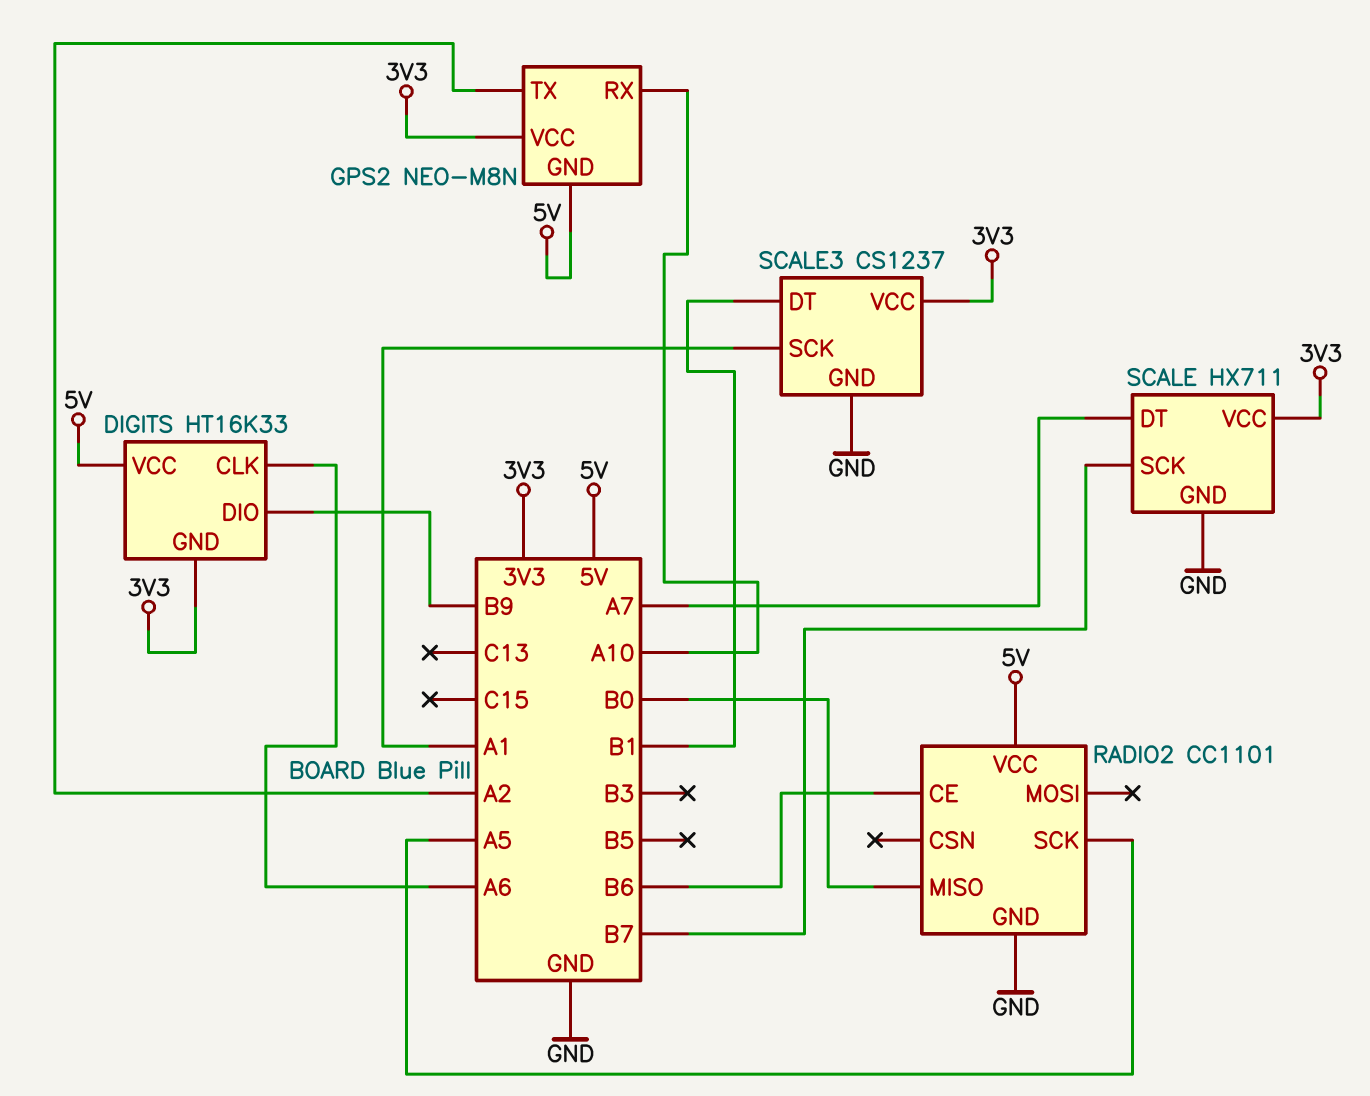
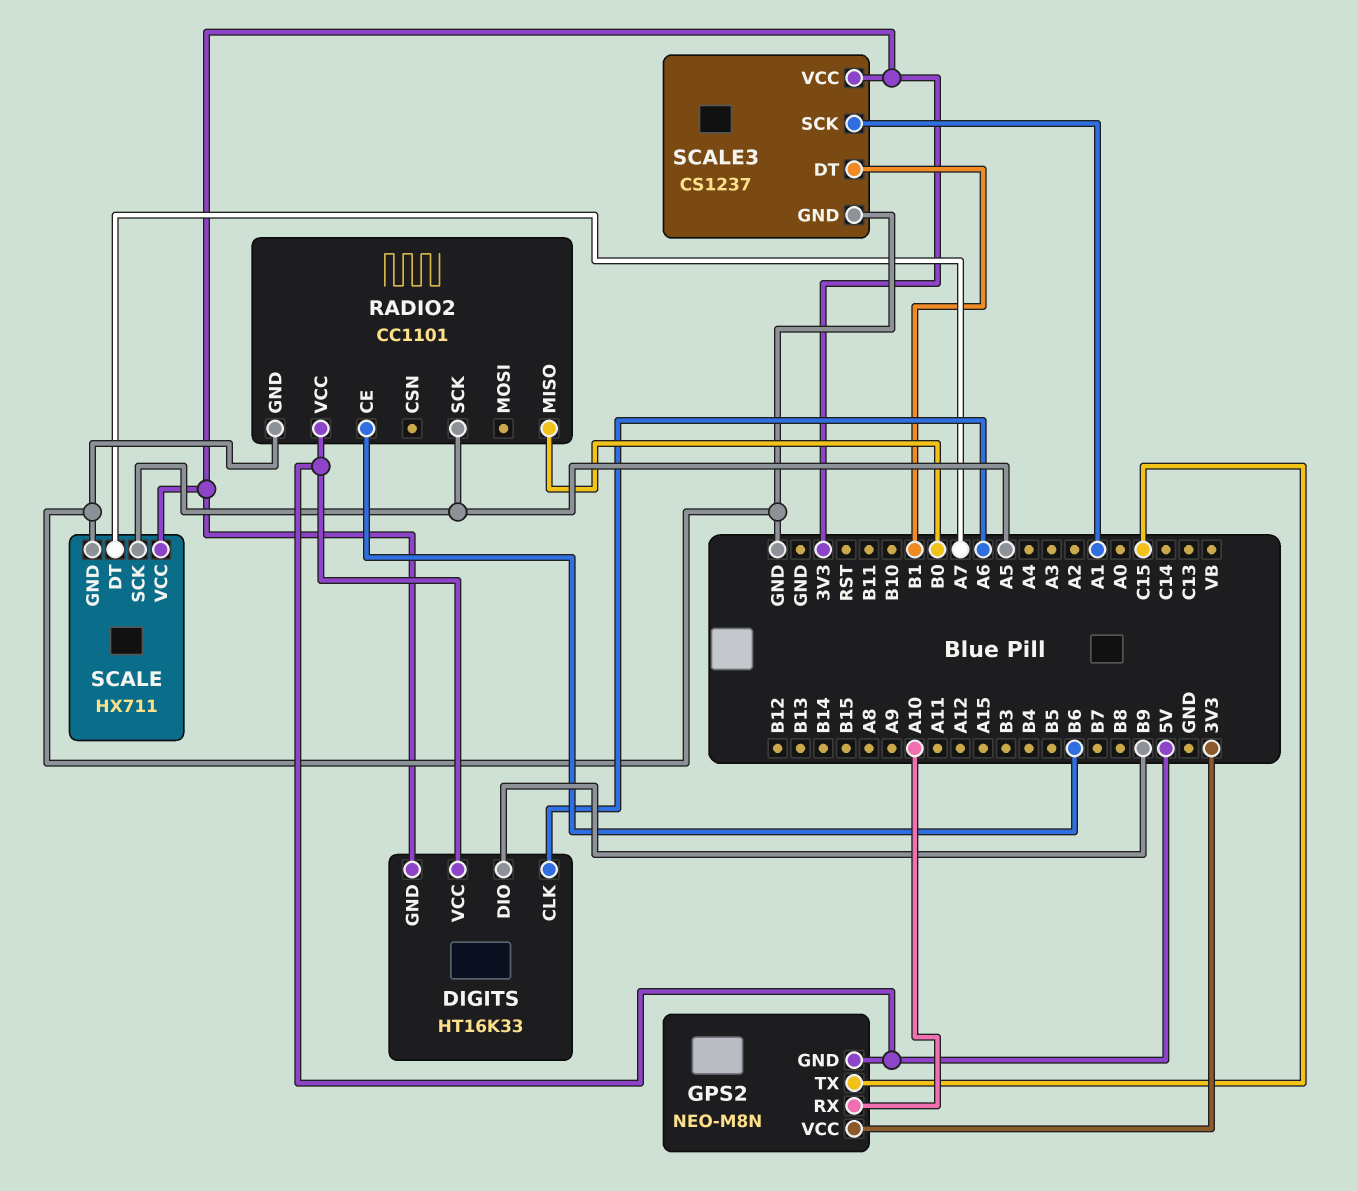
GPS2 pin TX: A2 -> C15
SCALE pin SCK: B7 -> A5

